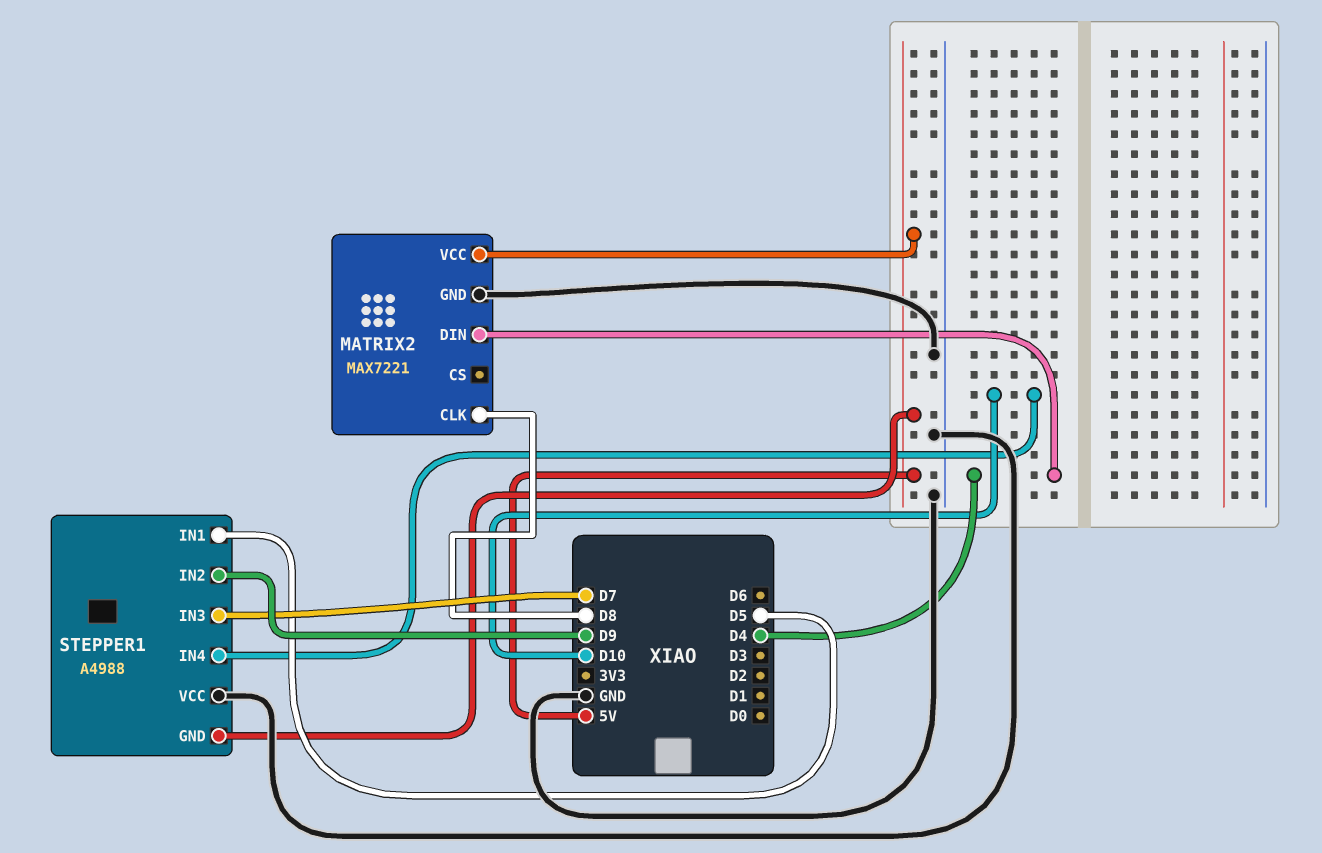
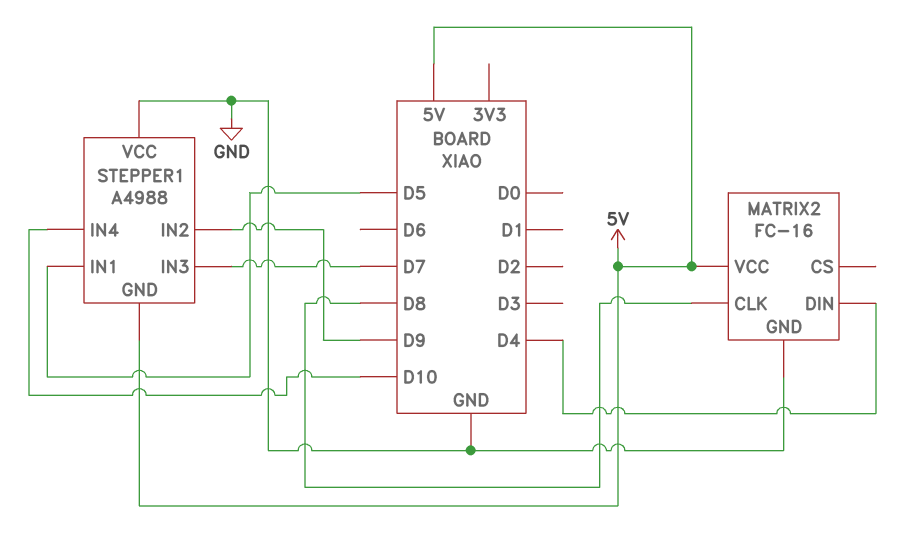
MATRIX2: MAX7221 -> FC-16

